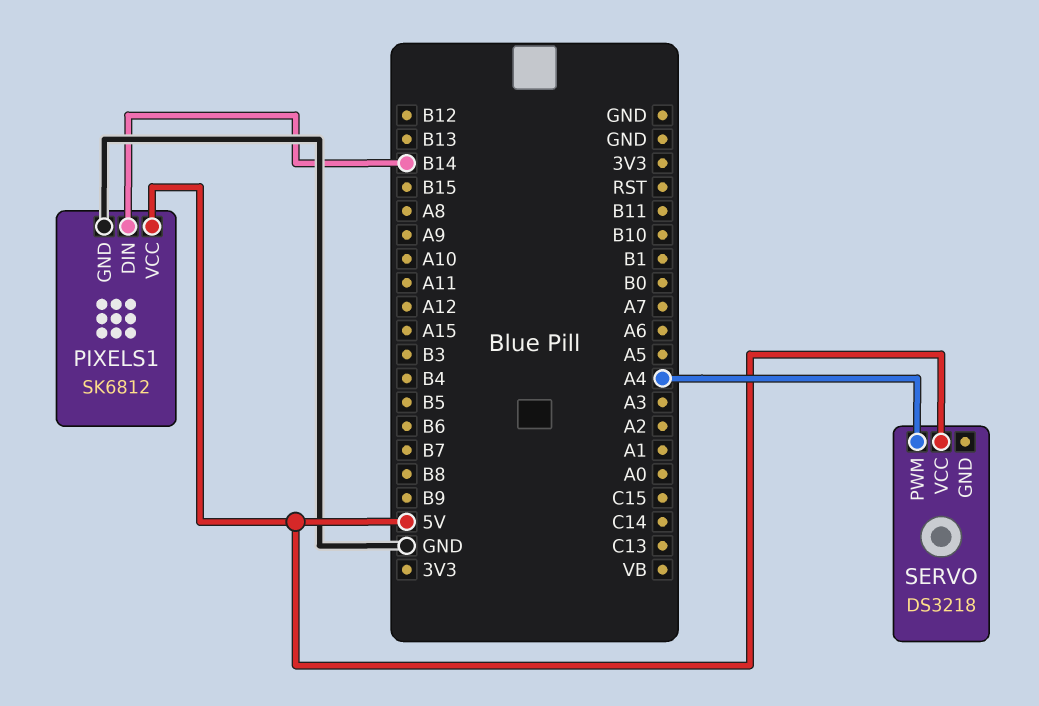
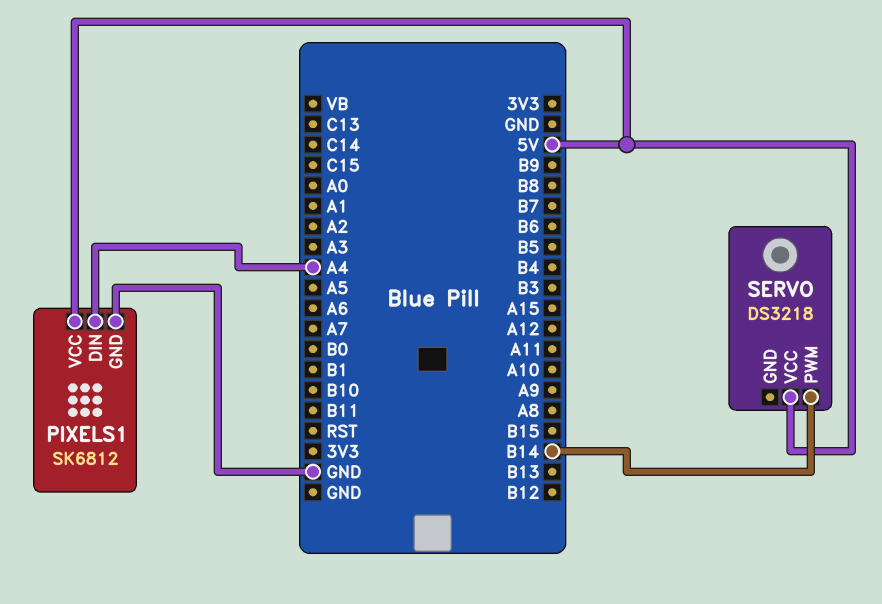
PIXELS1 pin DIN: B14 -> A4
SERVO pin PWM: A4 -> B14

